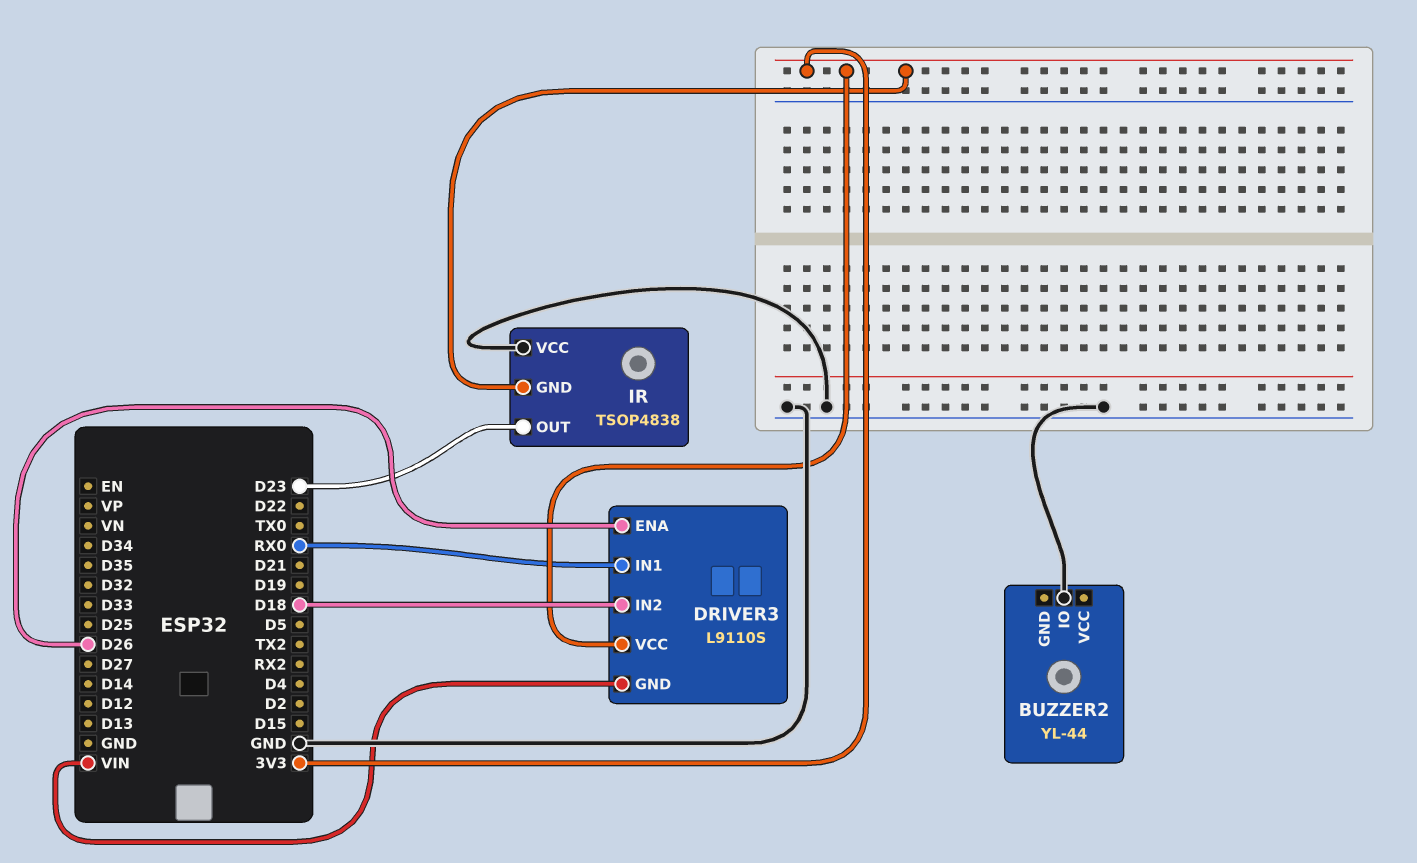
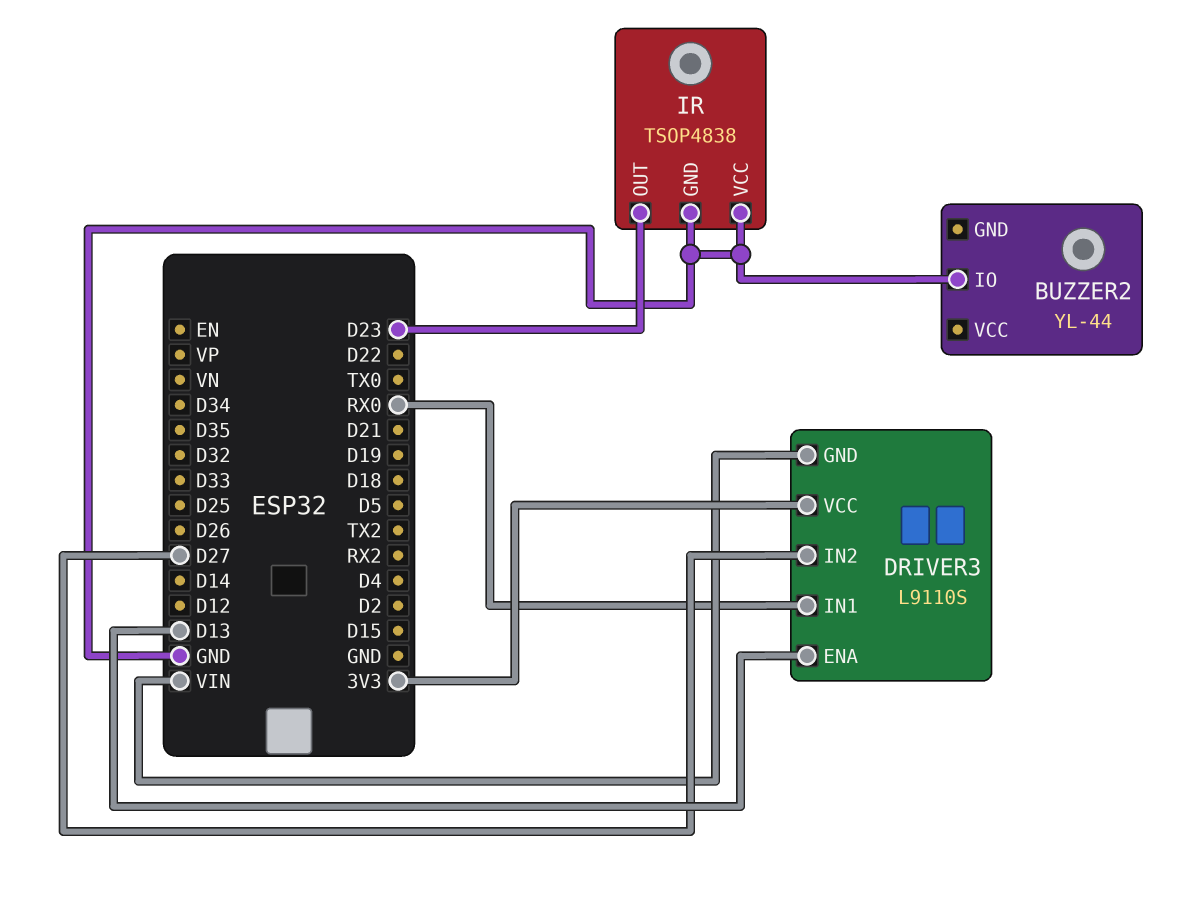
DRIVER3 pin ENA: D26 -> D13
DRIVER3 pin IN2: D18 -> D27
IR pin GND: 3V3 -> GND

